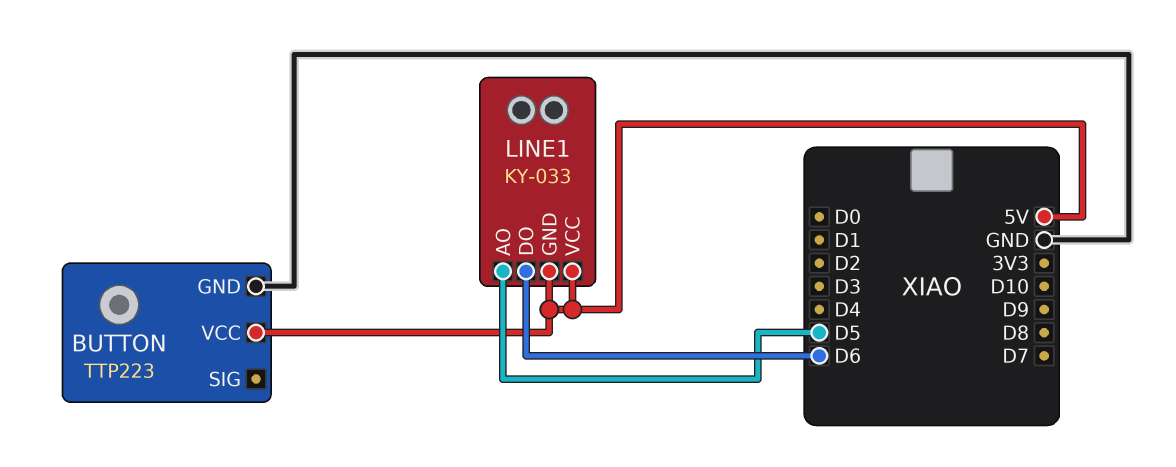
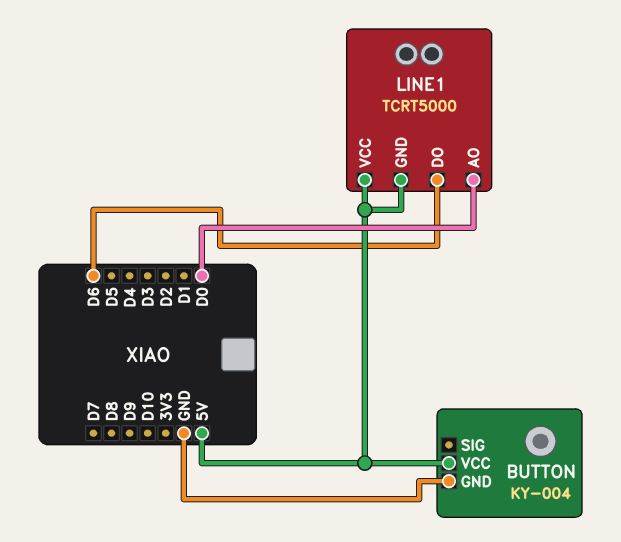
BUTTON: TTP223 -> KY-004
LINE1: KY-033 -> TCRT5000
LINE1 pin AO: D5 -> D0

